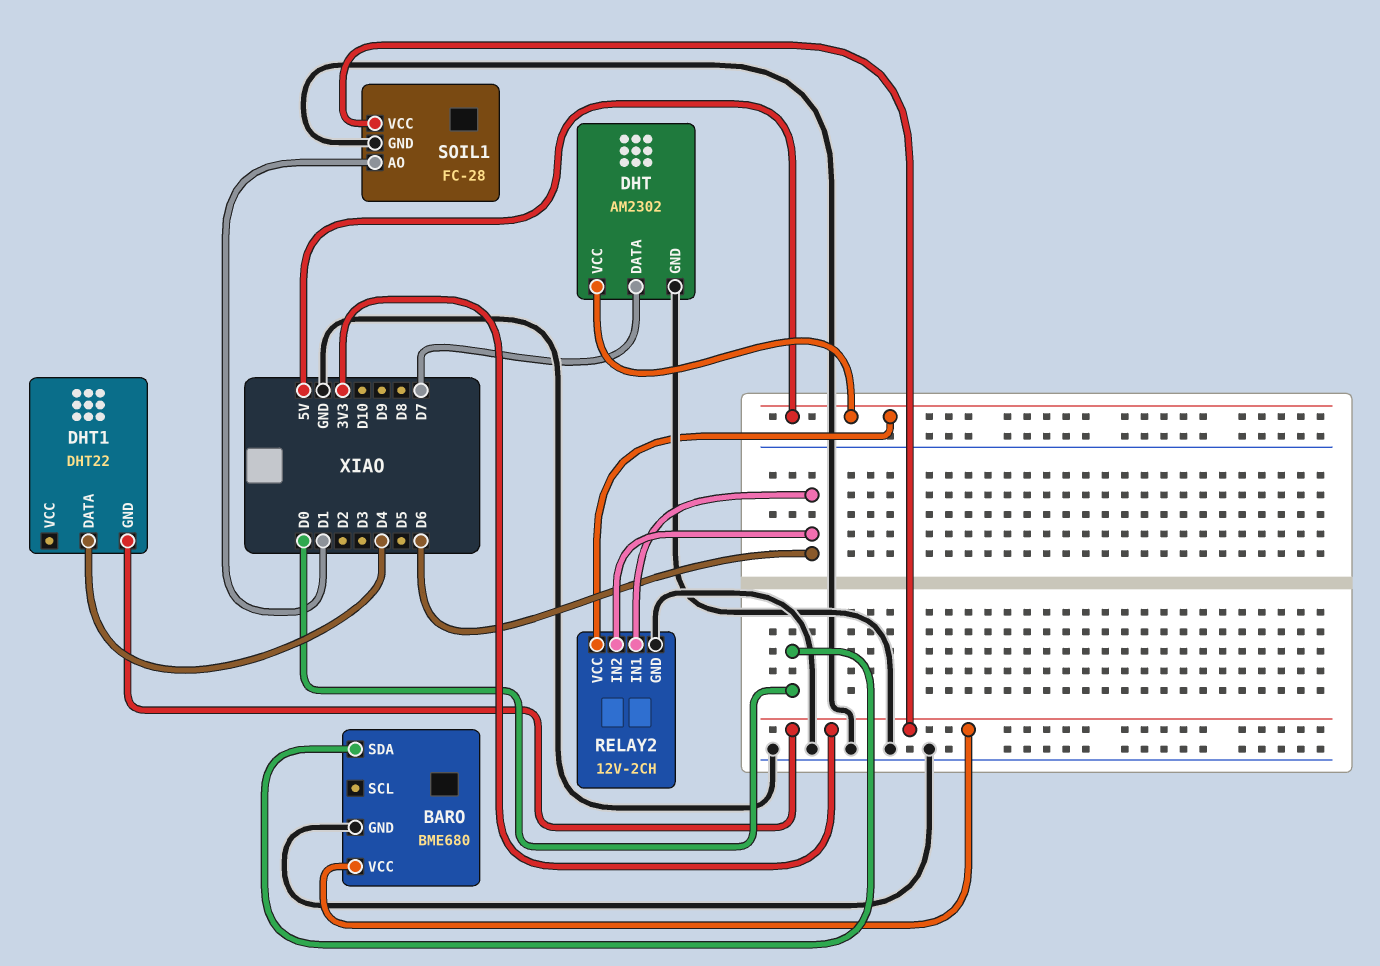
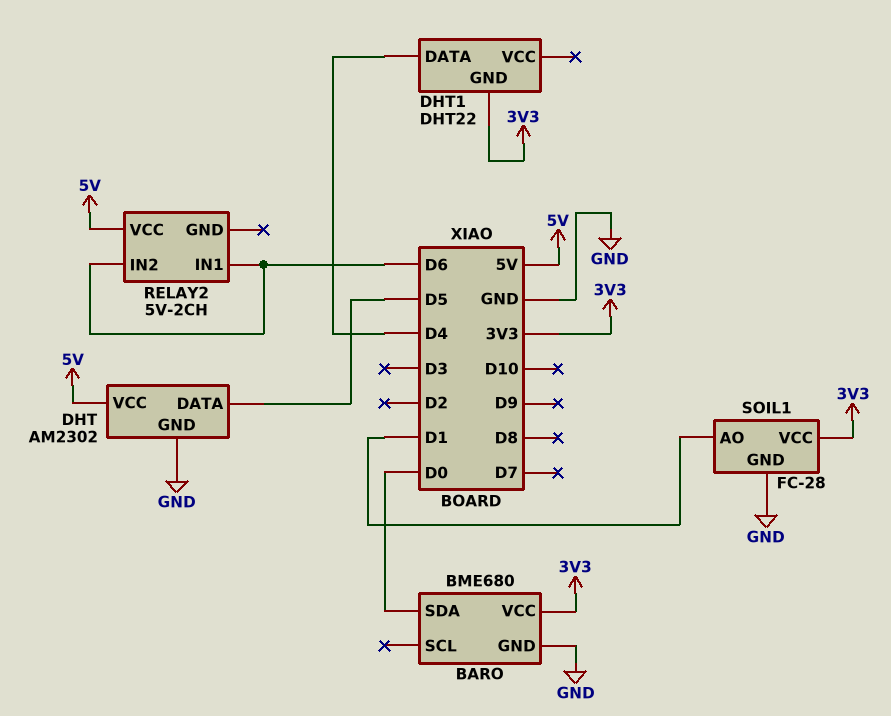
DHT pin DATA: D7 -> D5
RELAY2: 12V-2CH -> 5V-2CH
RELAY2 pin GND: GND -> none

